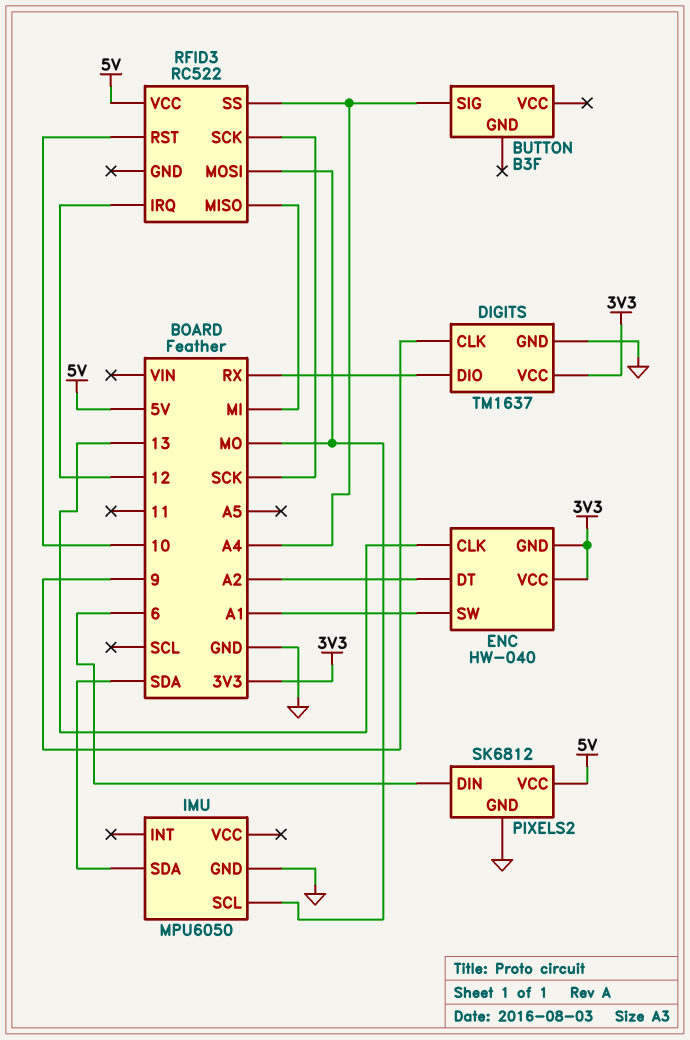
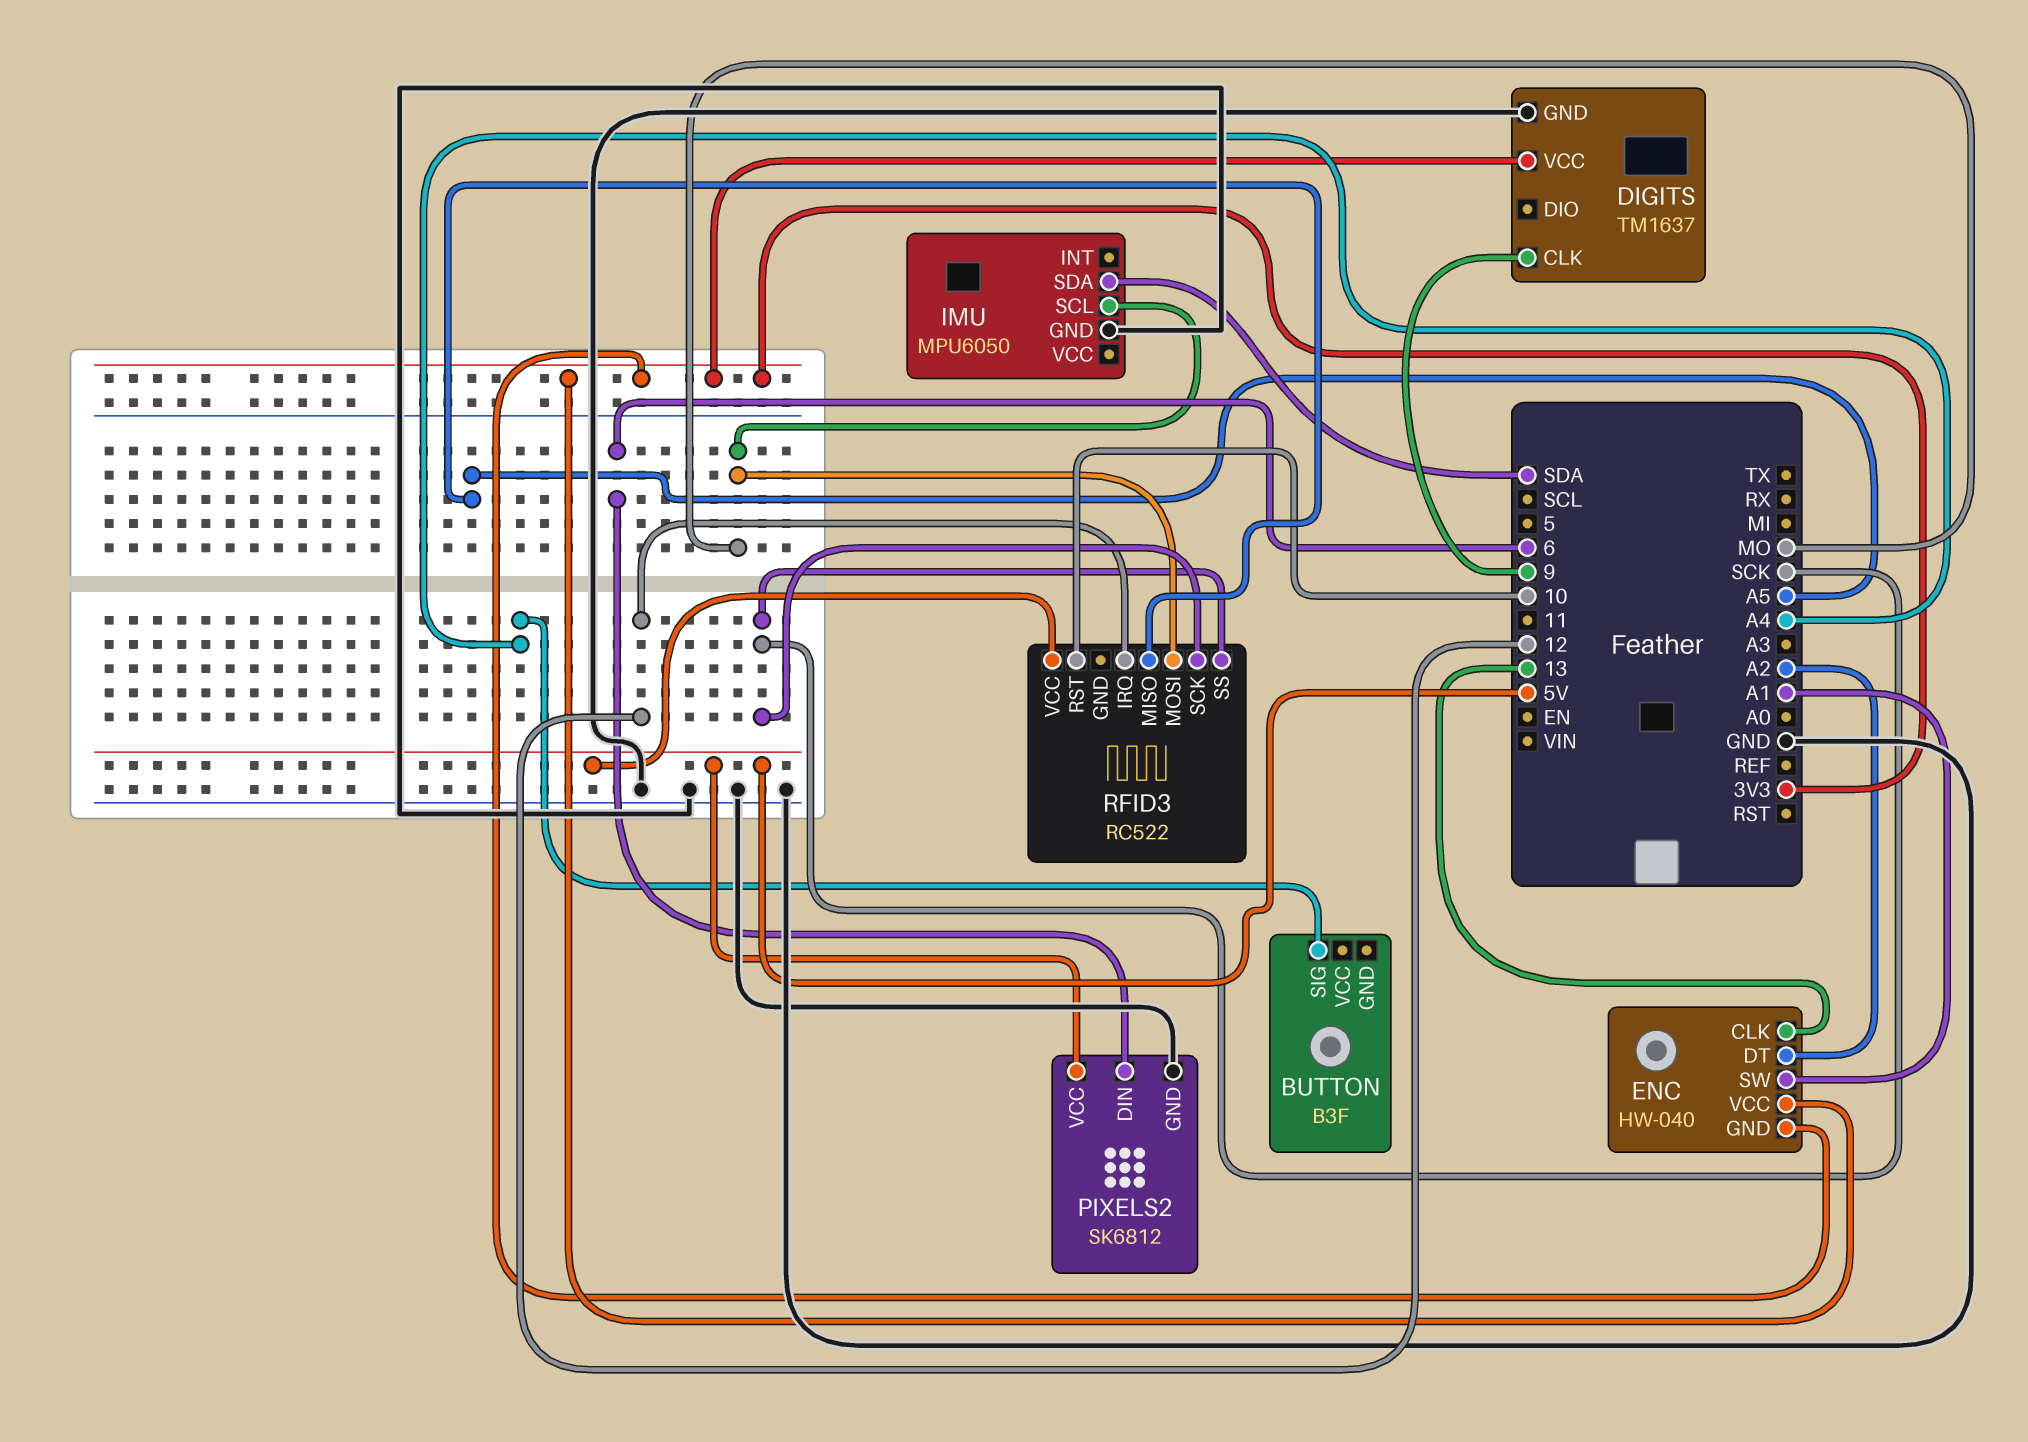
DIGITS pin DIO: RX -> none
RFID3 pin MISO: MI -> A5
RFID3 pin SS: A4 -> SCK

